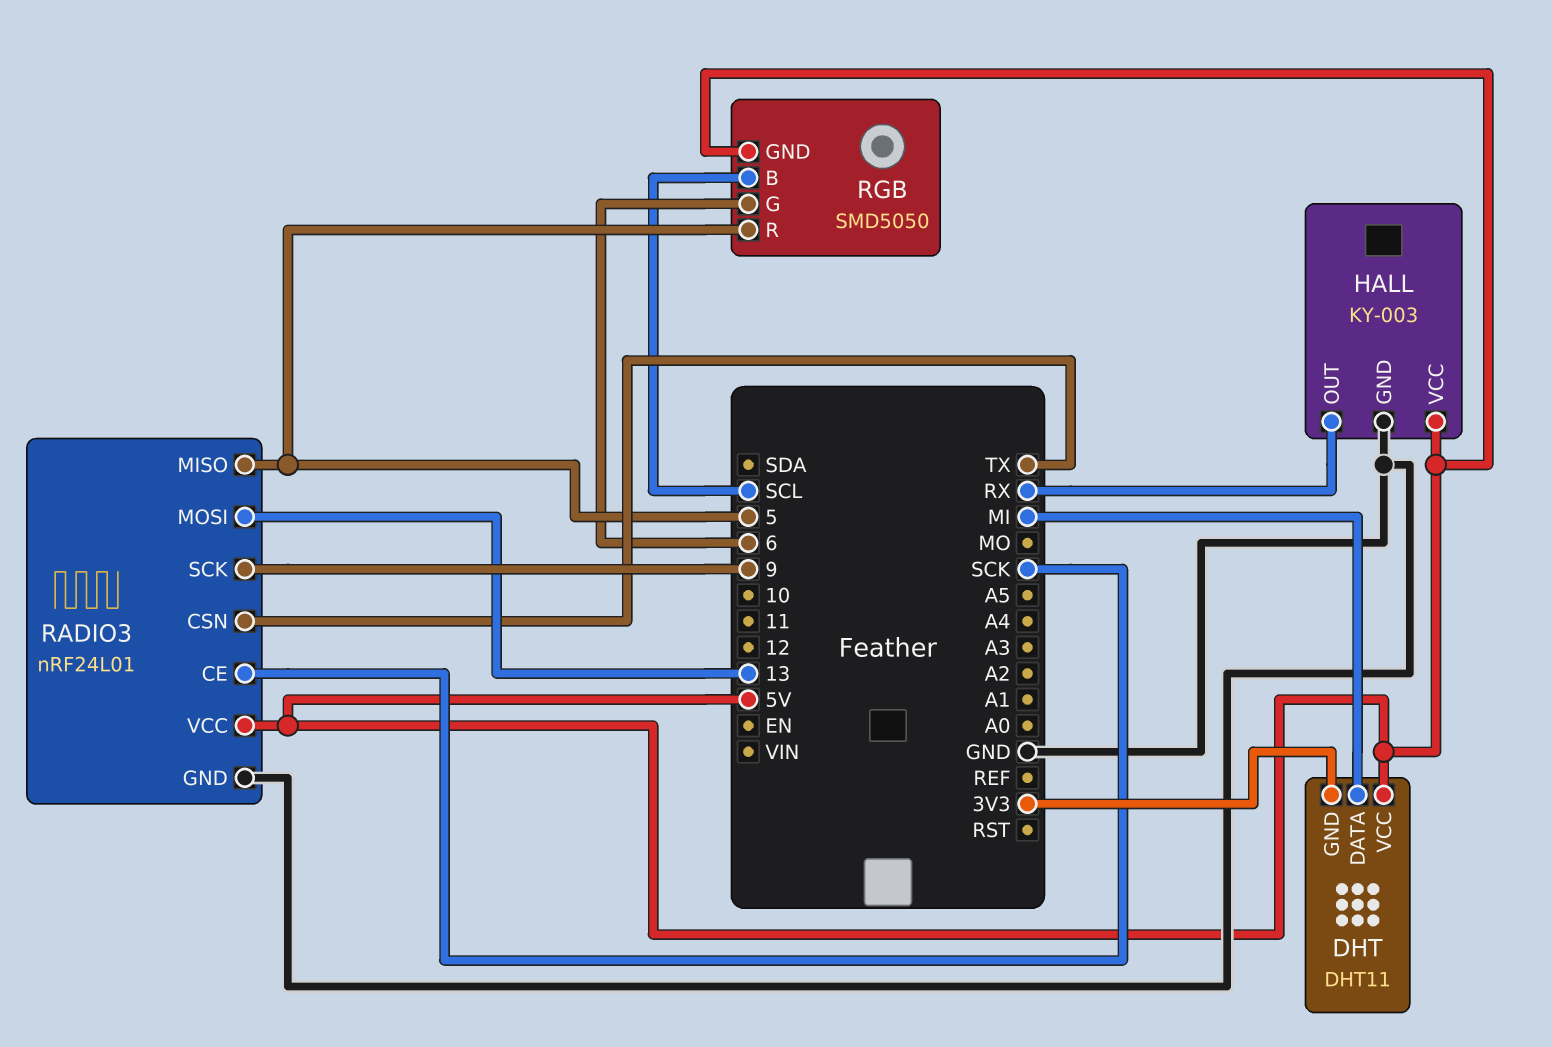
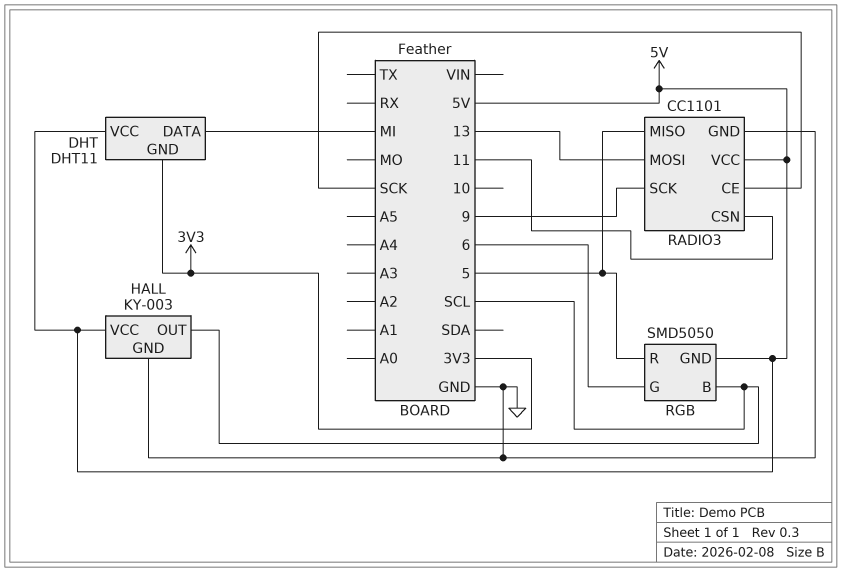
HALL pin OUT: RX -> SCL
RADIO3: nRF24L01 -> CC1101
RADIO3 pin CSN: TX -> 11

